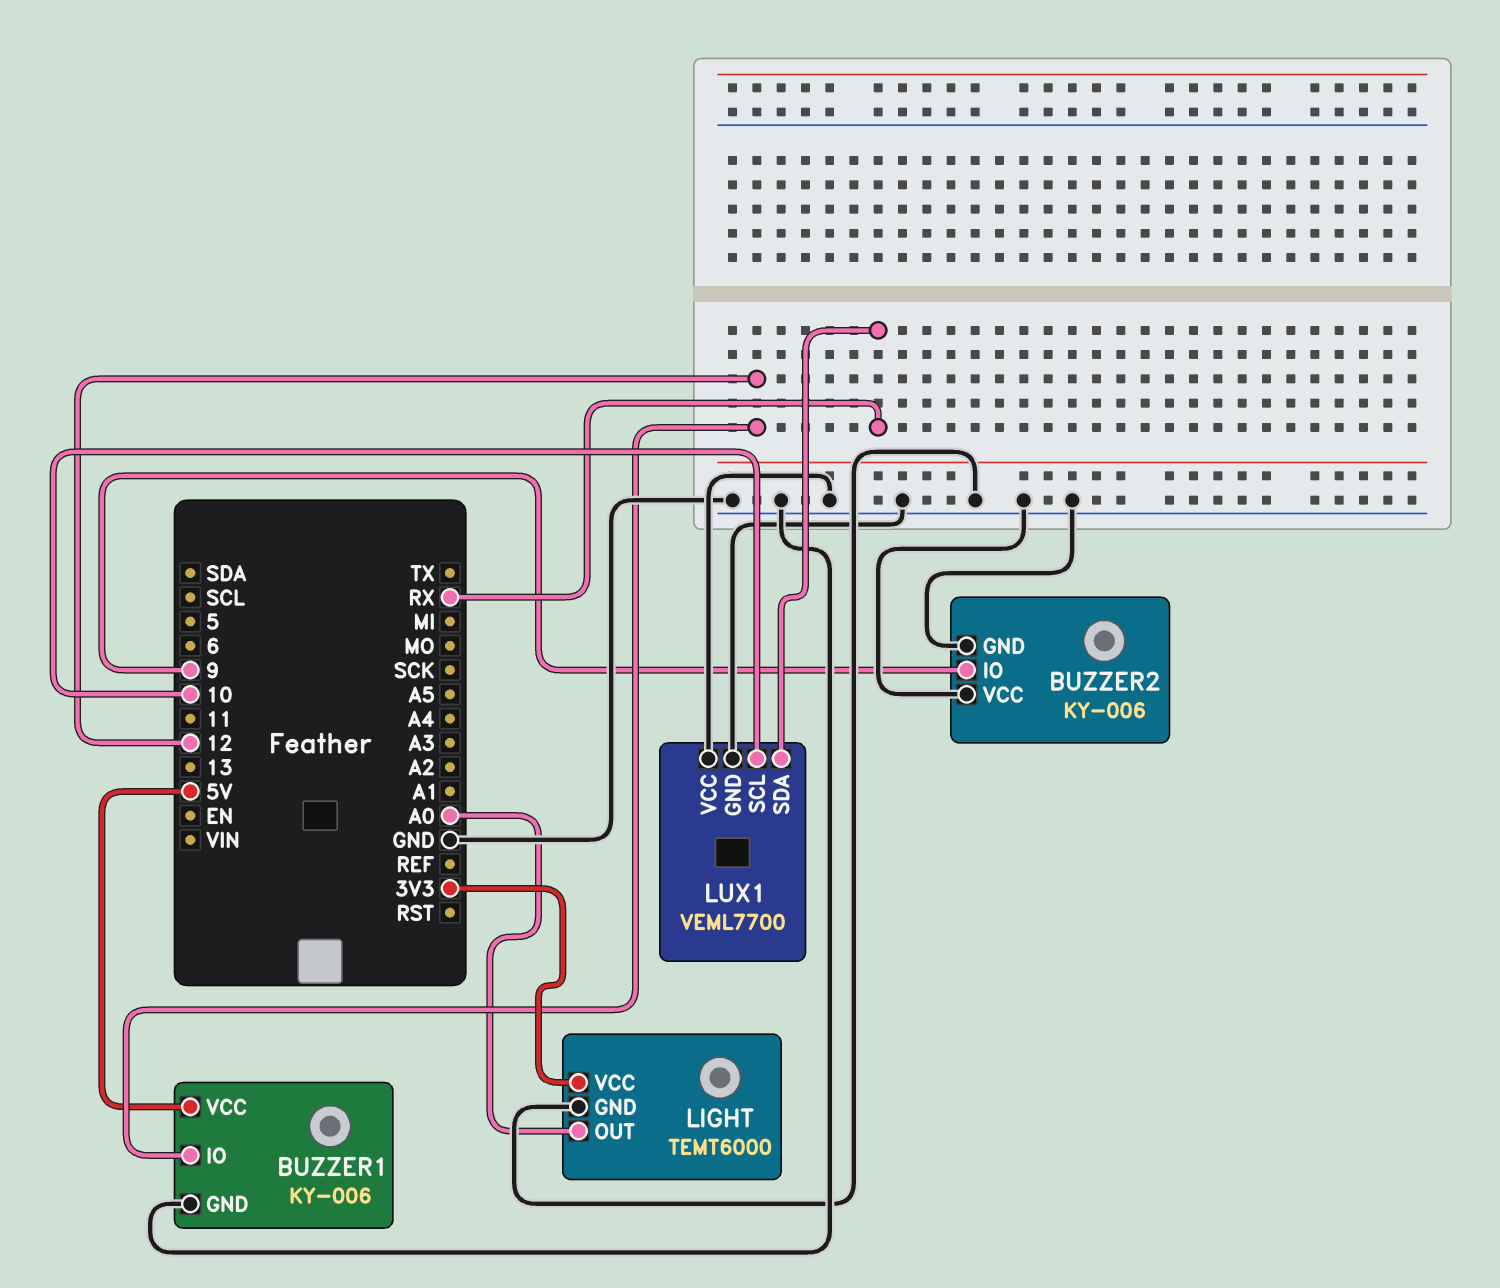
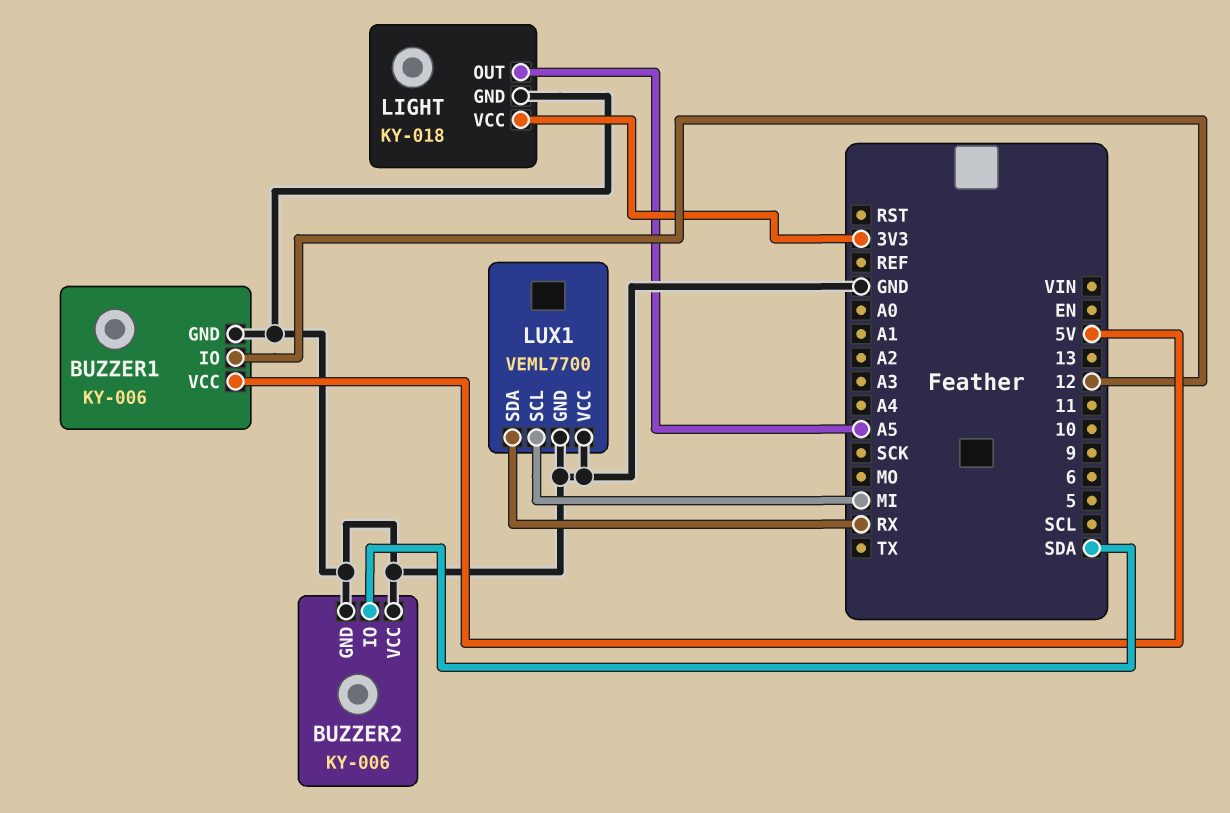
BUZZER2 pin IO: 9 -> SDA
LIGHT: TEMT6000 -> KY-018
LIGHT pin OUT: A0 -> A5
LUX1 pin SCL: 10 -> MI

